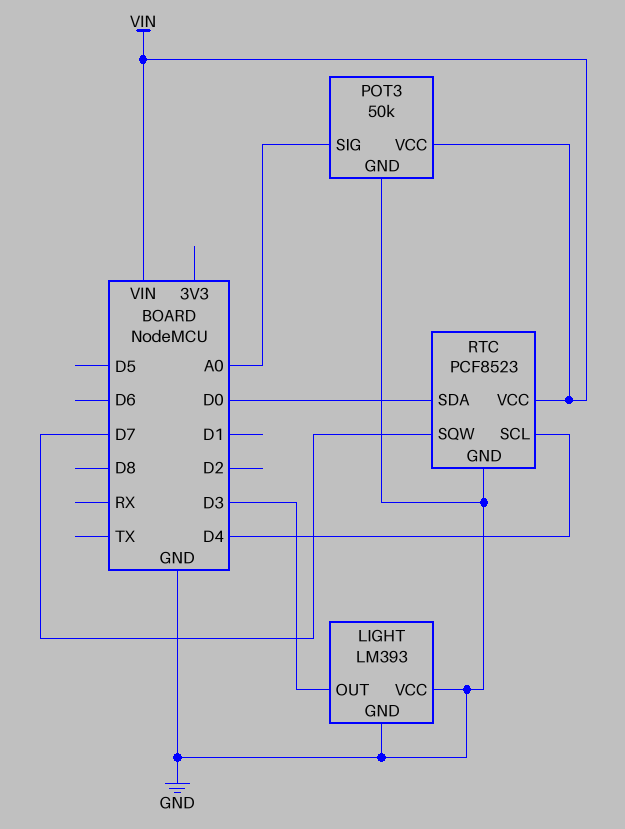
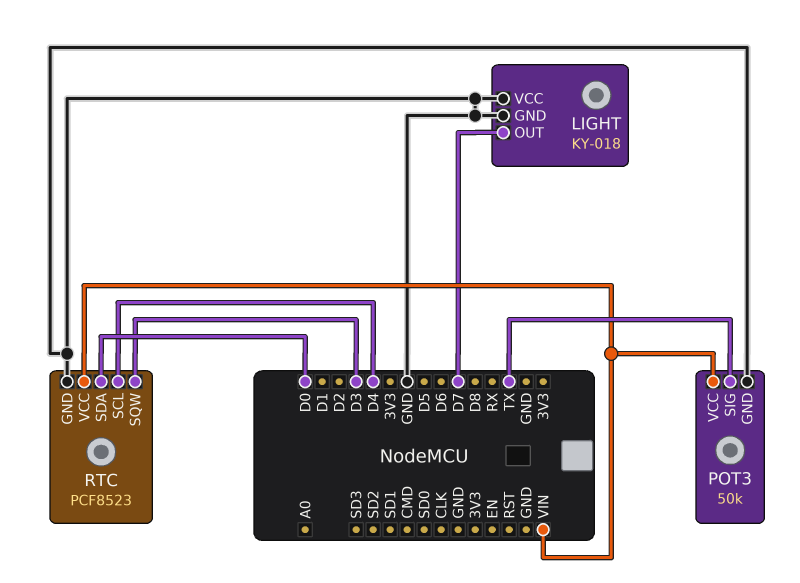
LIGHT: LM393 -> KY-018
LIGHT pin OUT: D3 -> D7
POT3 pin SIG: A0 -> TX
RTC pin SQW: D7 -> D3

